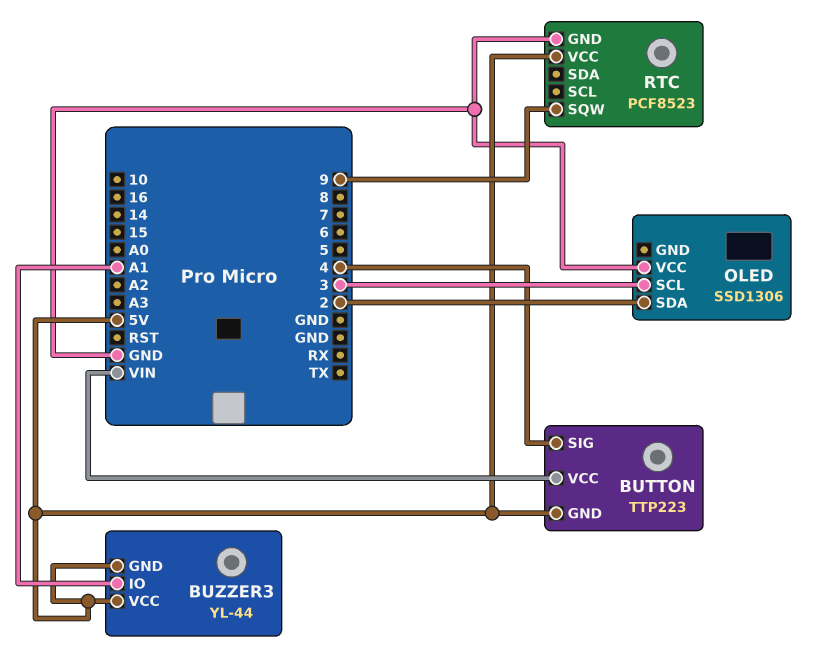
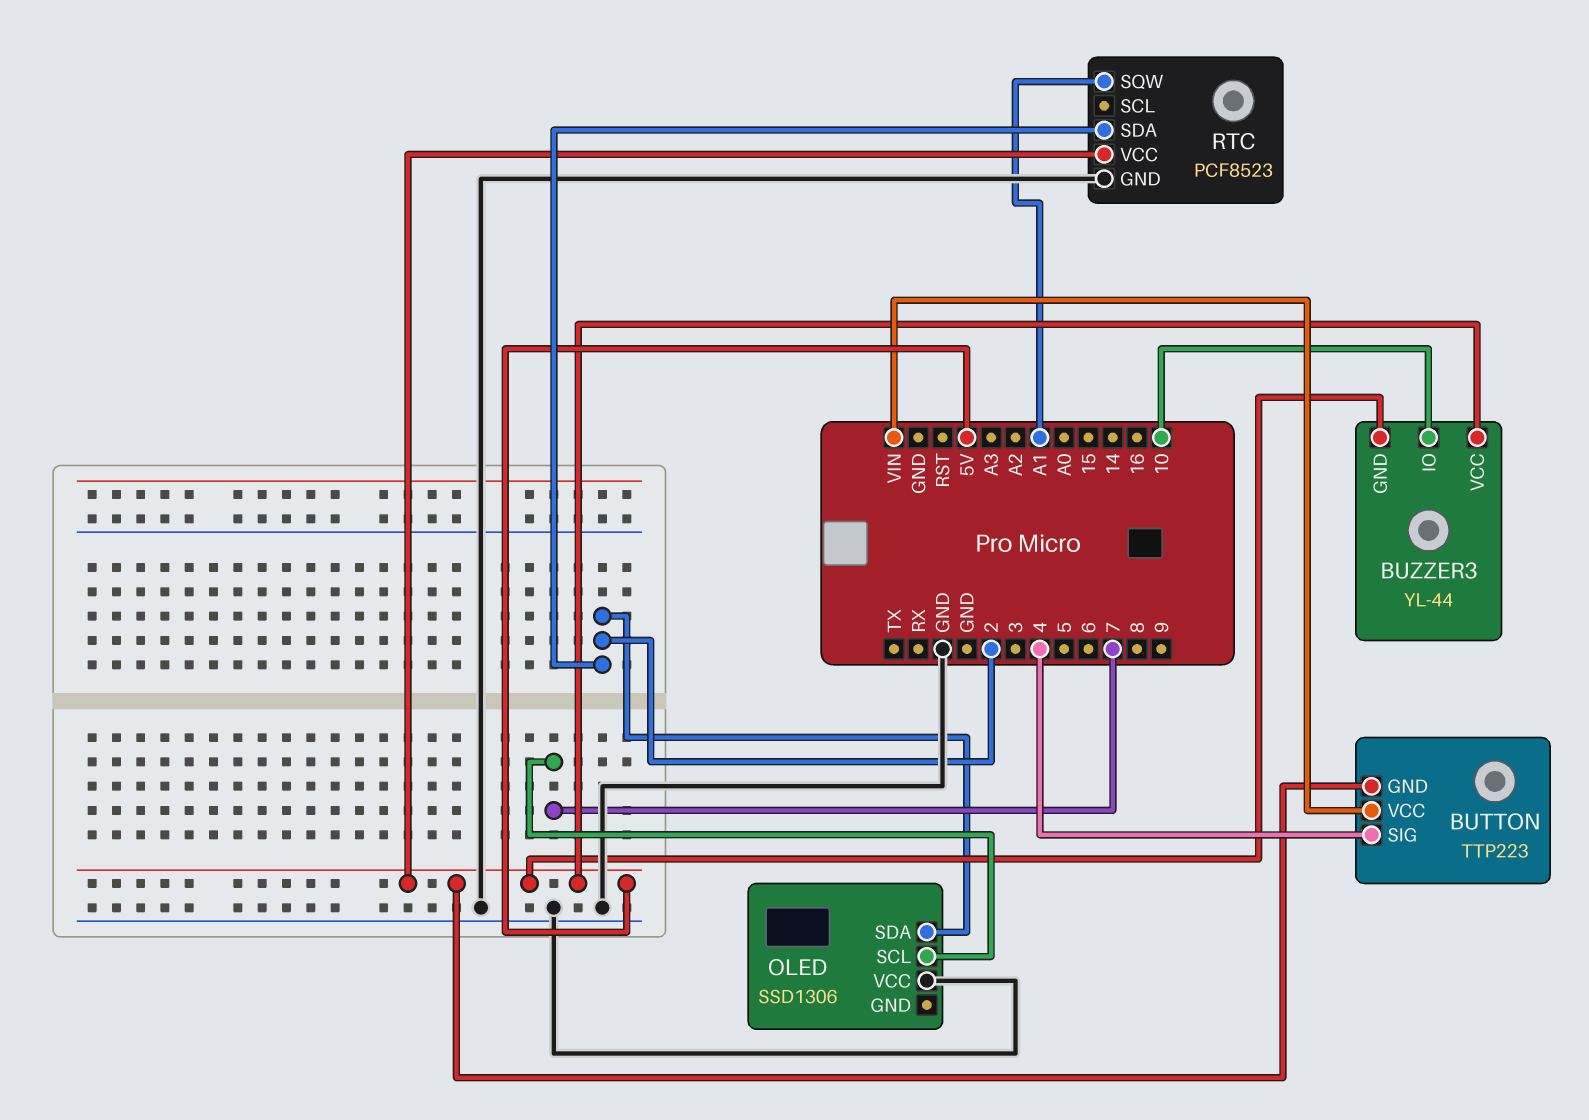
BUZZER3 pin IO: A1 -> 10
OLED pin SCL: 3 -> 7
RTC pin SDA: none -> 2
RTC pin SQW: 9 -> A1

